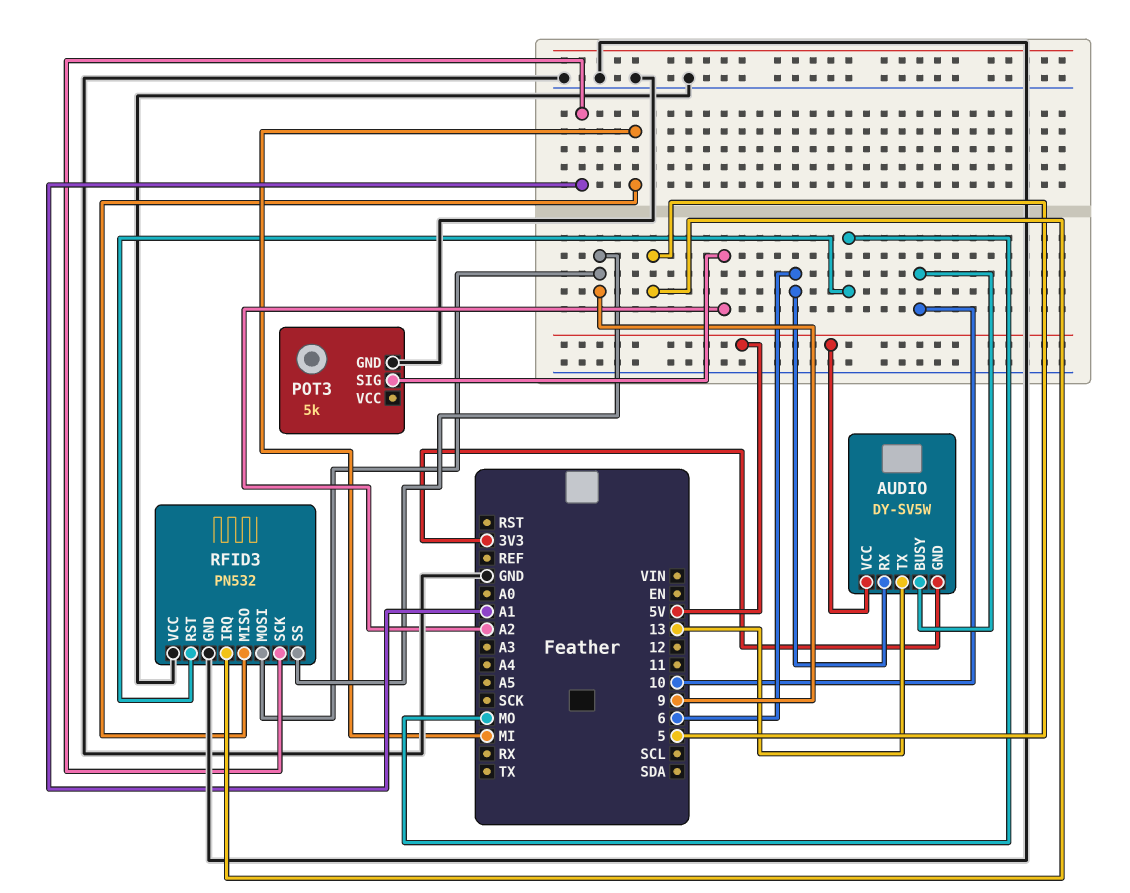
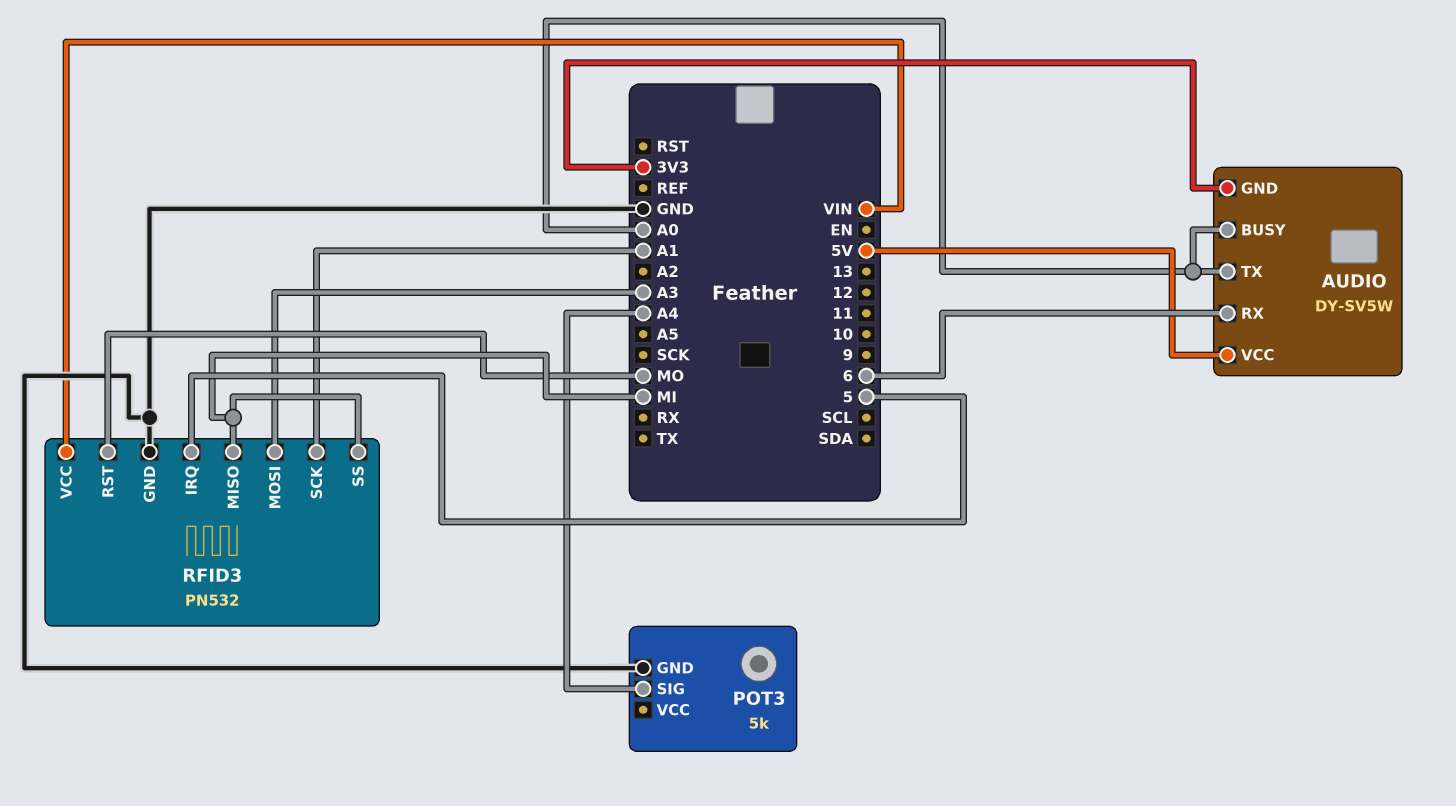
AUDIO pin BUSY: 10 -> A0
AUDIO pin TX: 13 -> A0
POT3 pin SIG: A2 -> A4
RFID3 pin MOSI: 9 -> A3
RFID3 pin SS: 9 -> MI
RFID3 pin VCC: GND -> VIN

